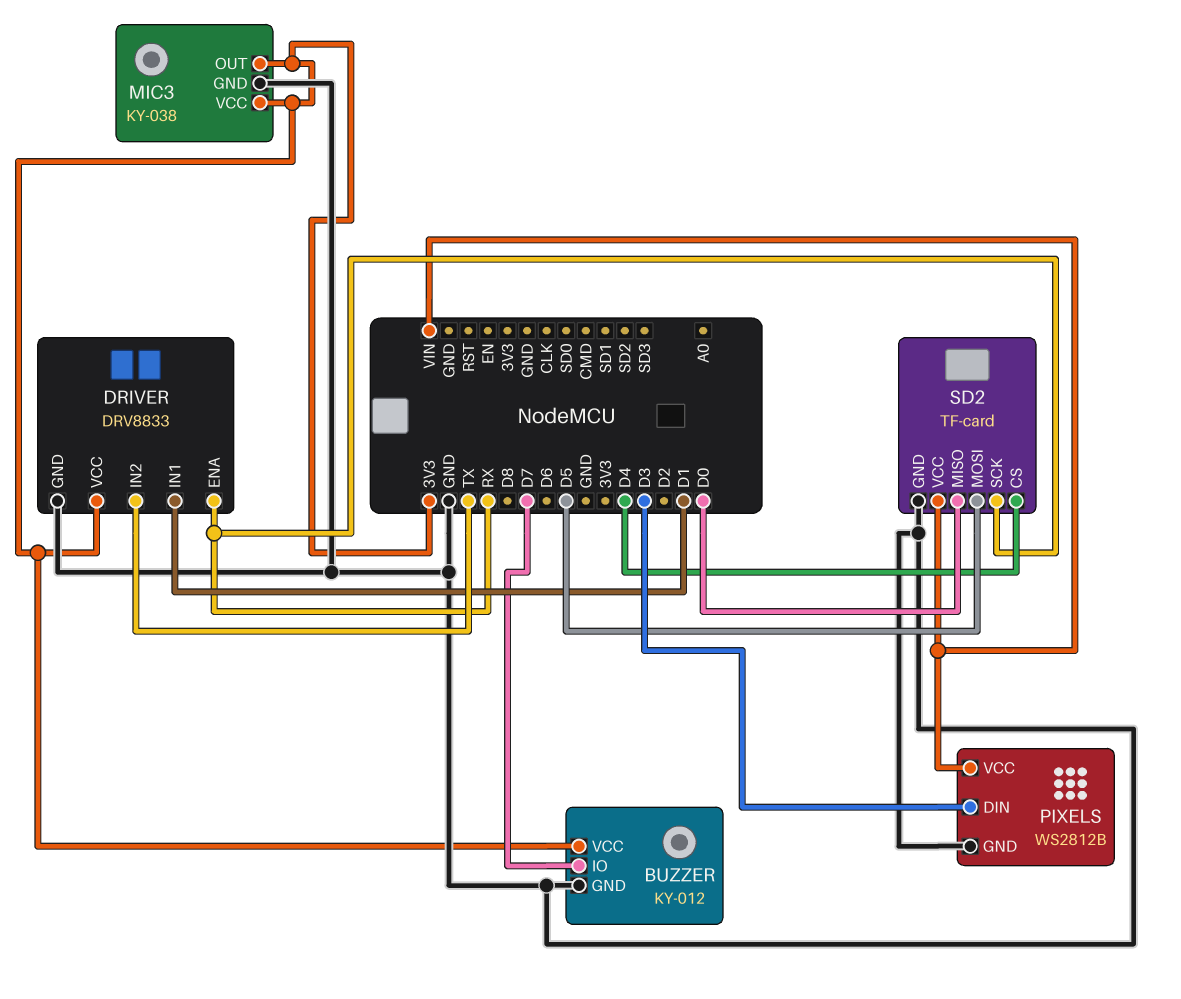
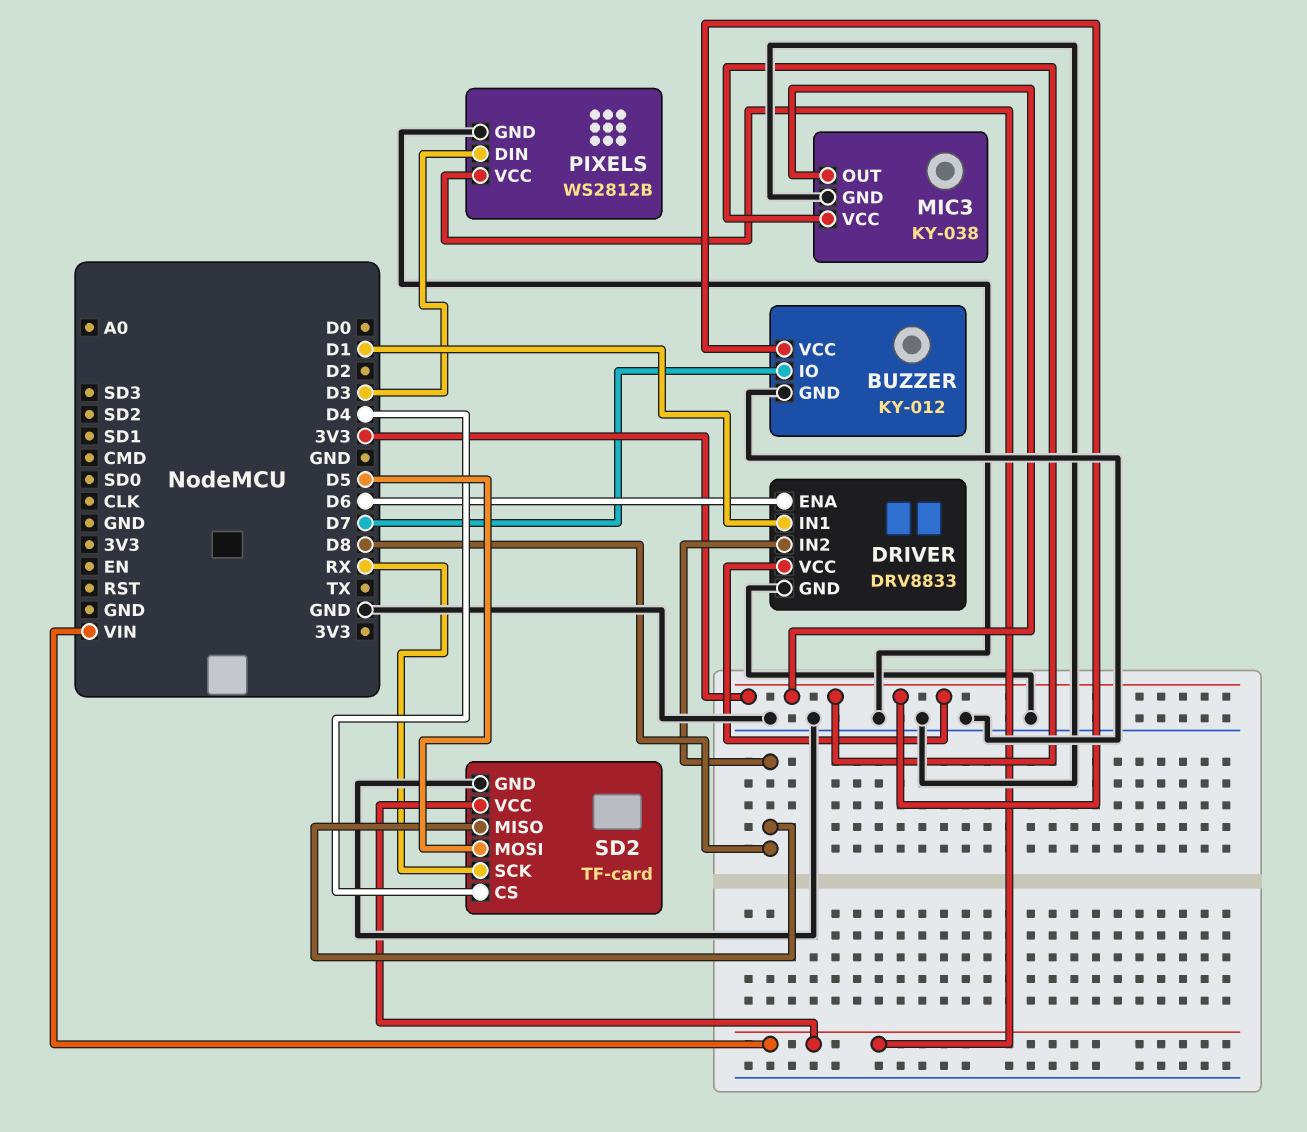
DRIVER pin ENA: RX -> D6
DRIVER pin IN2: TX -> D8
SD2 pin MISO: D0 -> D8

